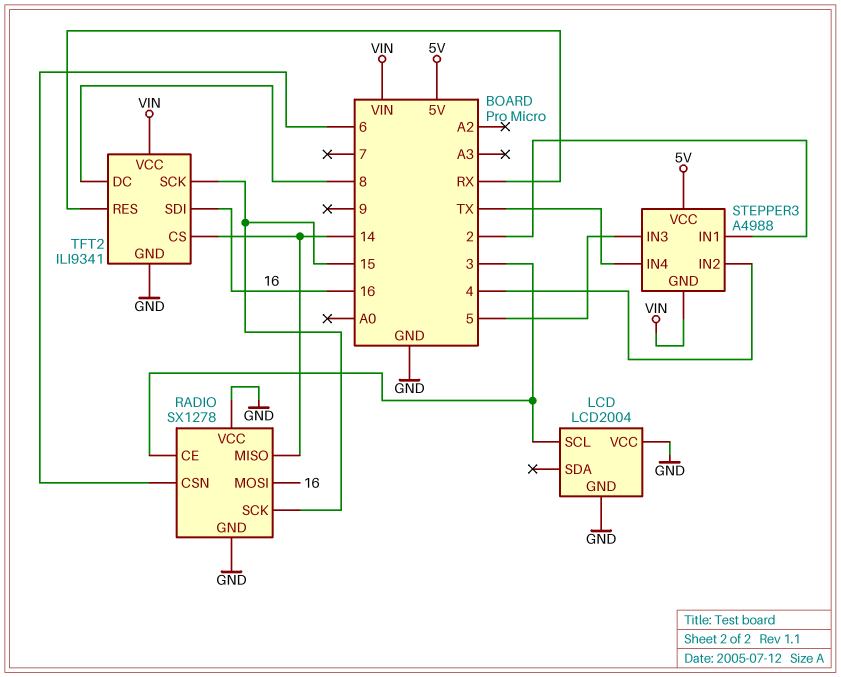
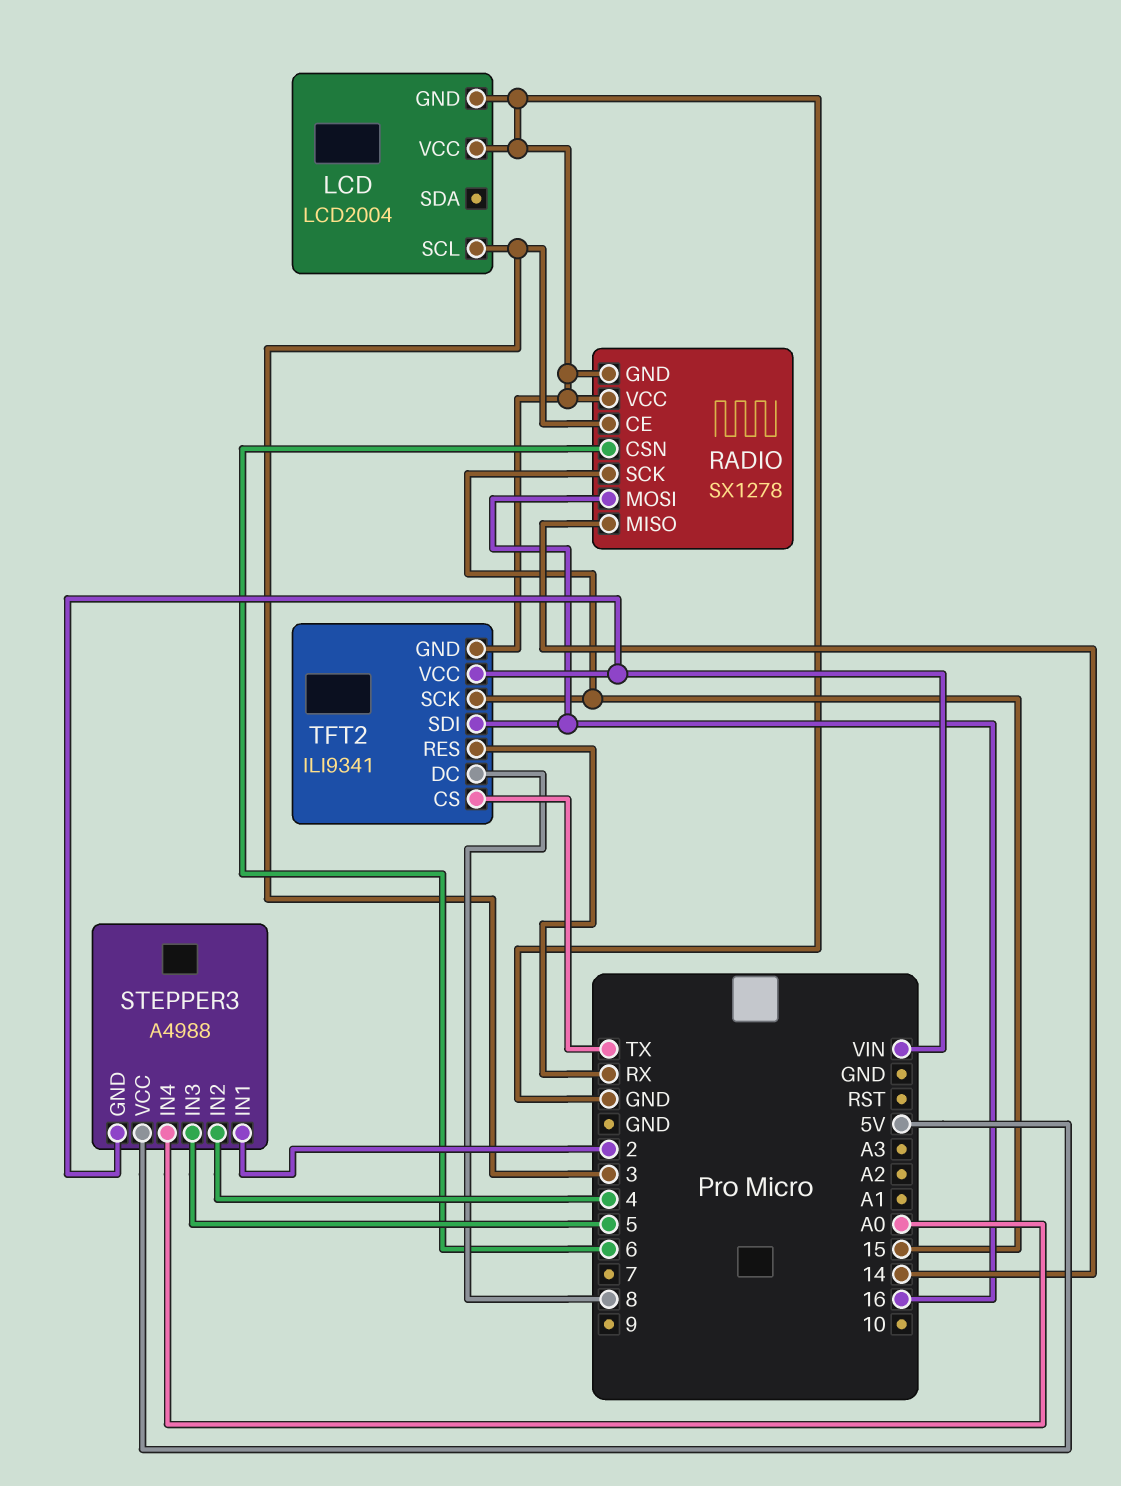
STEPPER3 pin IN4: TX -> A0
TFT2 pin CS: 14 -> TX

